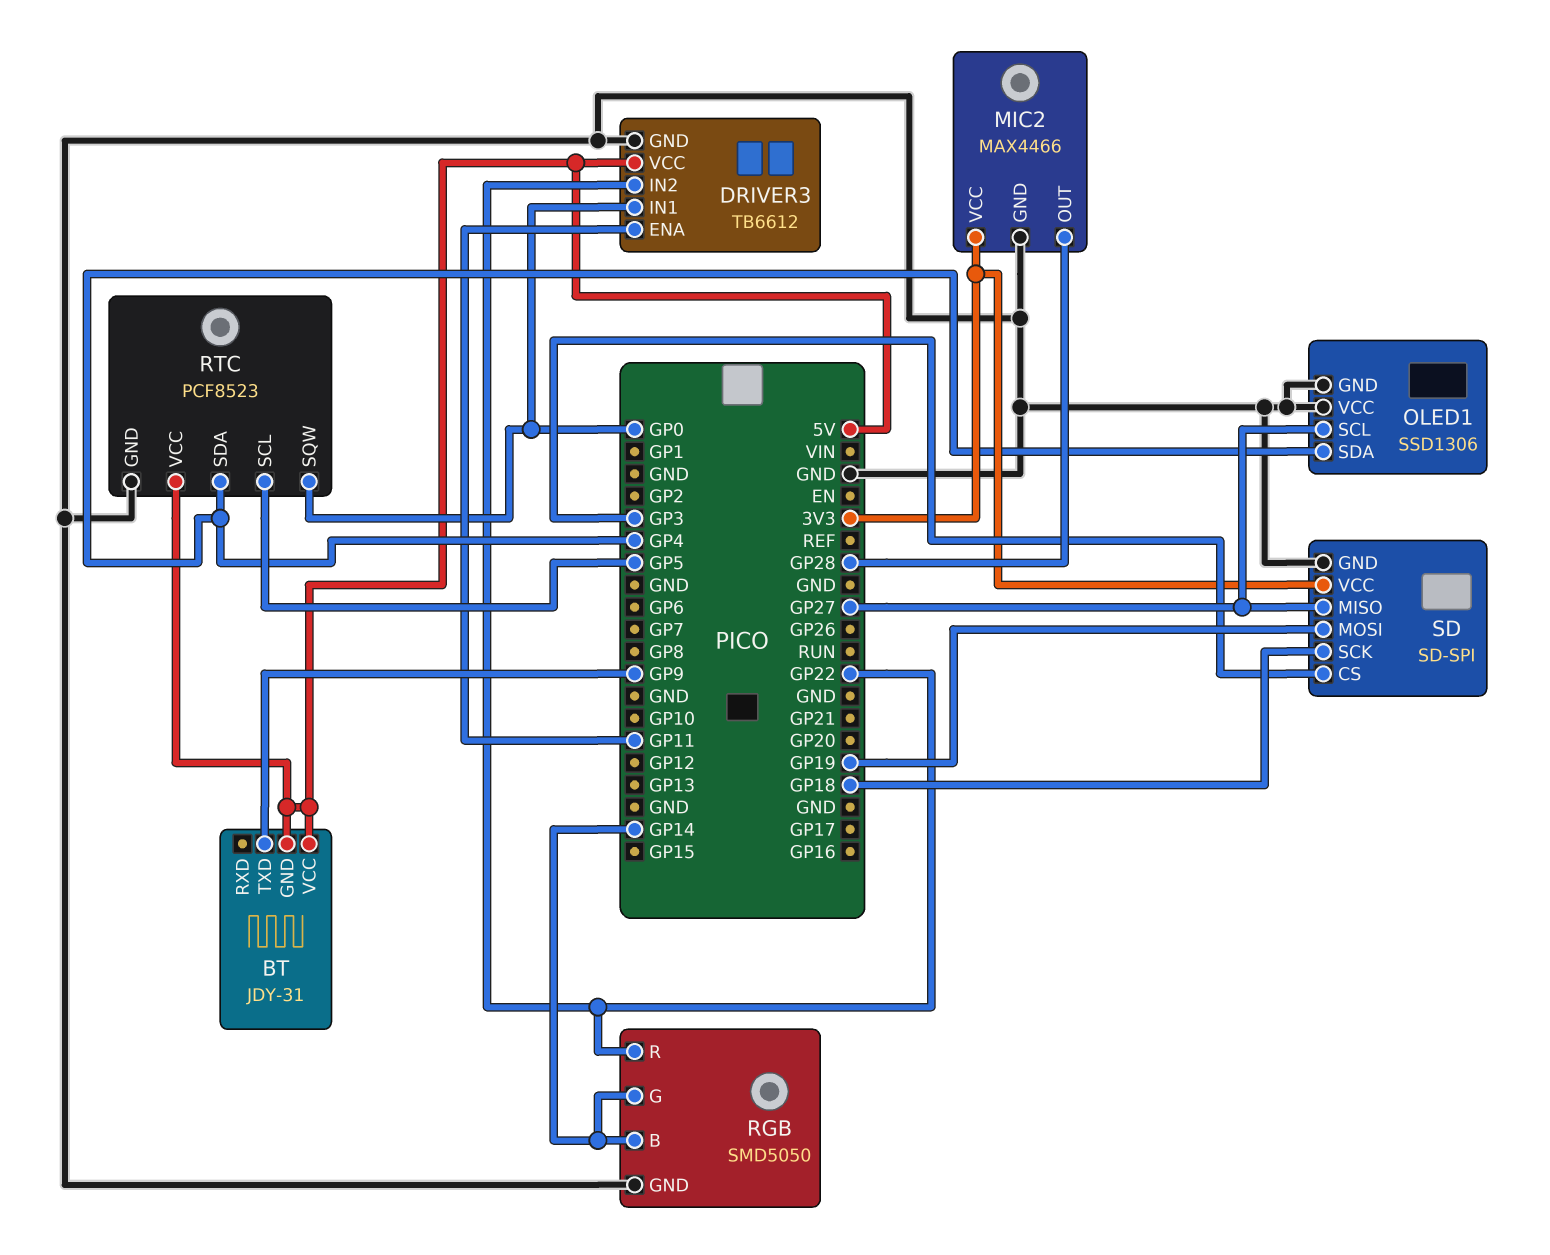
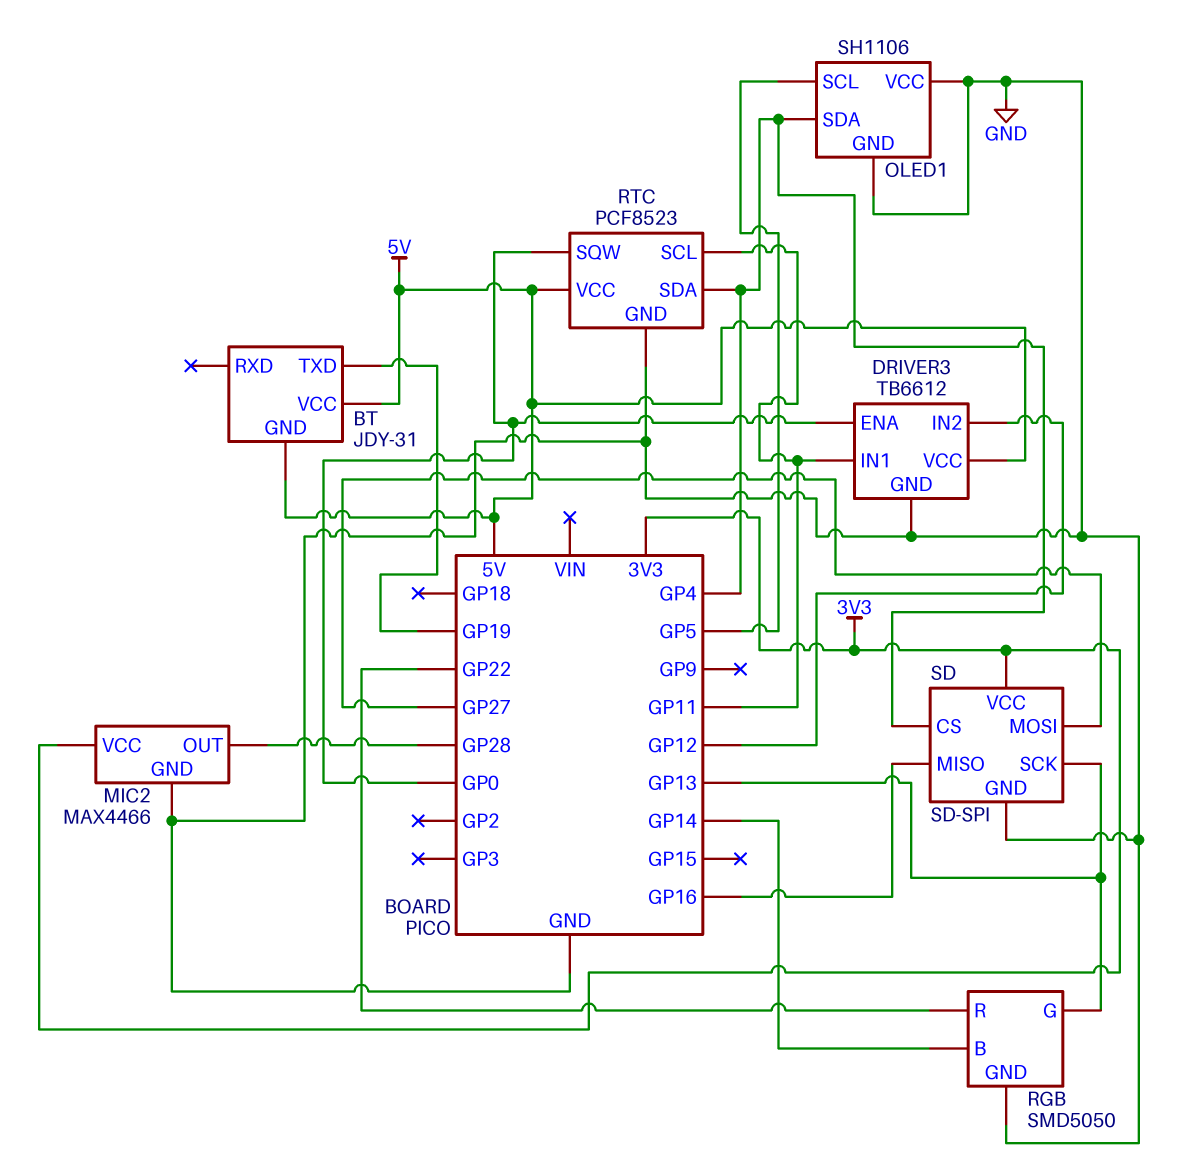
BT pin TXD: GP9 -> GP19
DRIVER3 pin ENA: GP11 -> GP0
DRIVER3 pin IN1: GP0 -> GP11
DRIVER3 pin IN2: GP22 -> GP12
OLED1: SSD1306 -> SH1106
OLED1 pin SCL: GP27 -> GP5
RGB pin G: GP14 -> GP13
RTC pin SCL: GP5 -> GP11
SD pin CS: GP3 -> GP4
SD pin MISO: GP27 -> GP16
SD pin MOSI: GP19 -> GP27
SD pin SCK: GP18 -> GP13

